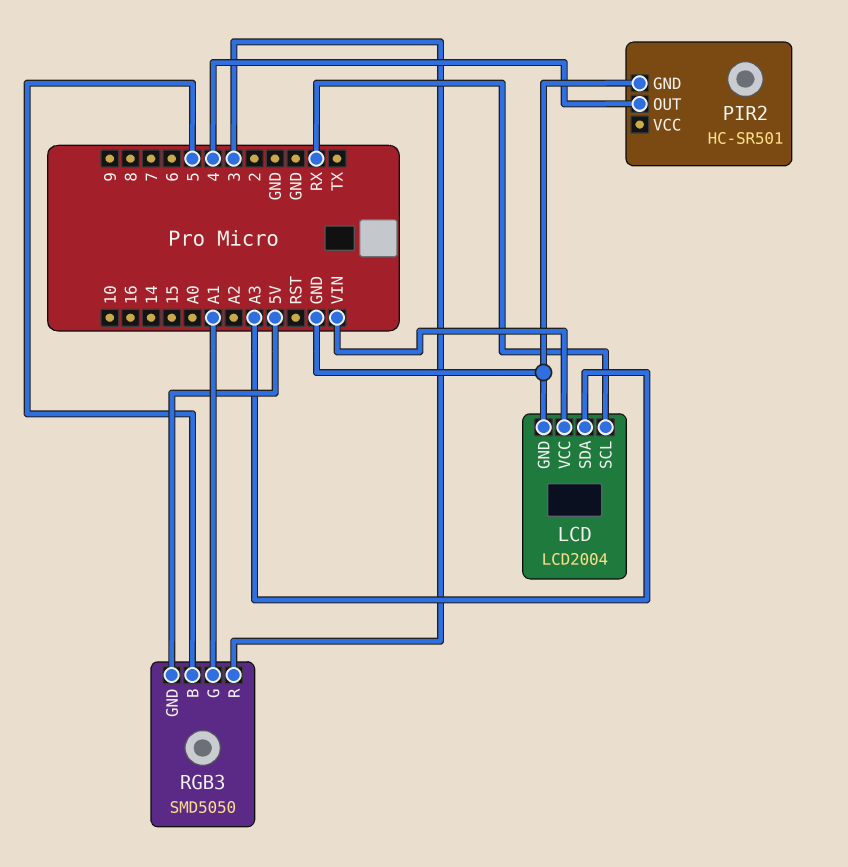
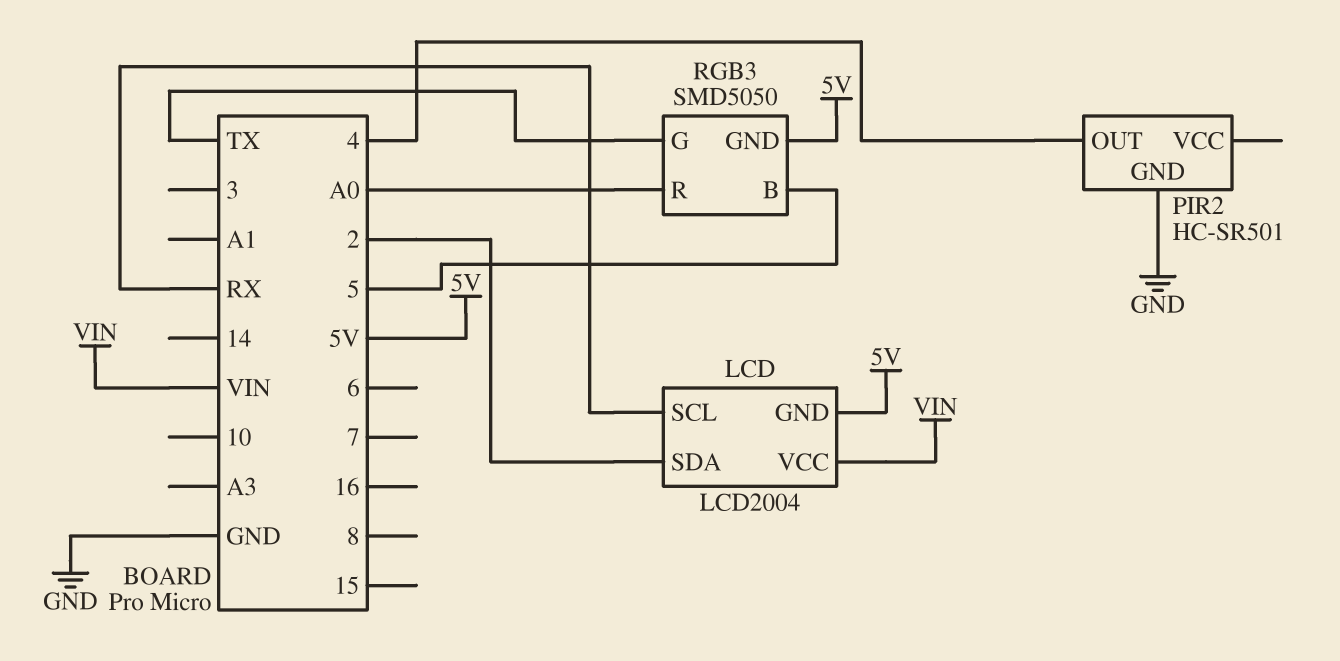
LCD pin GND: GND -> 5V
LCD pin SDA: A3 -> 2
RGB3 pin G: A1 -> TX
RGB3 pin R: 3 -> A0

